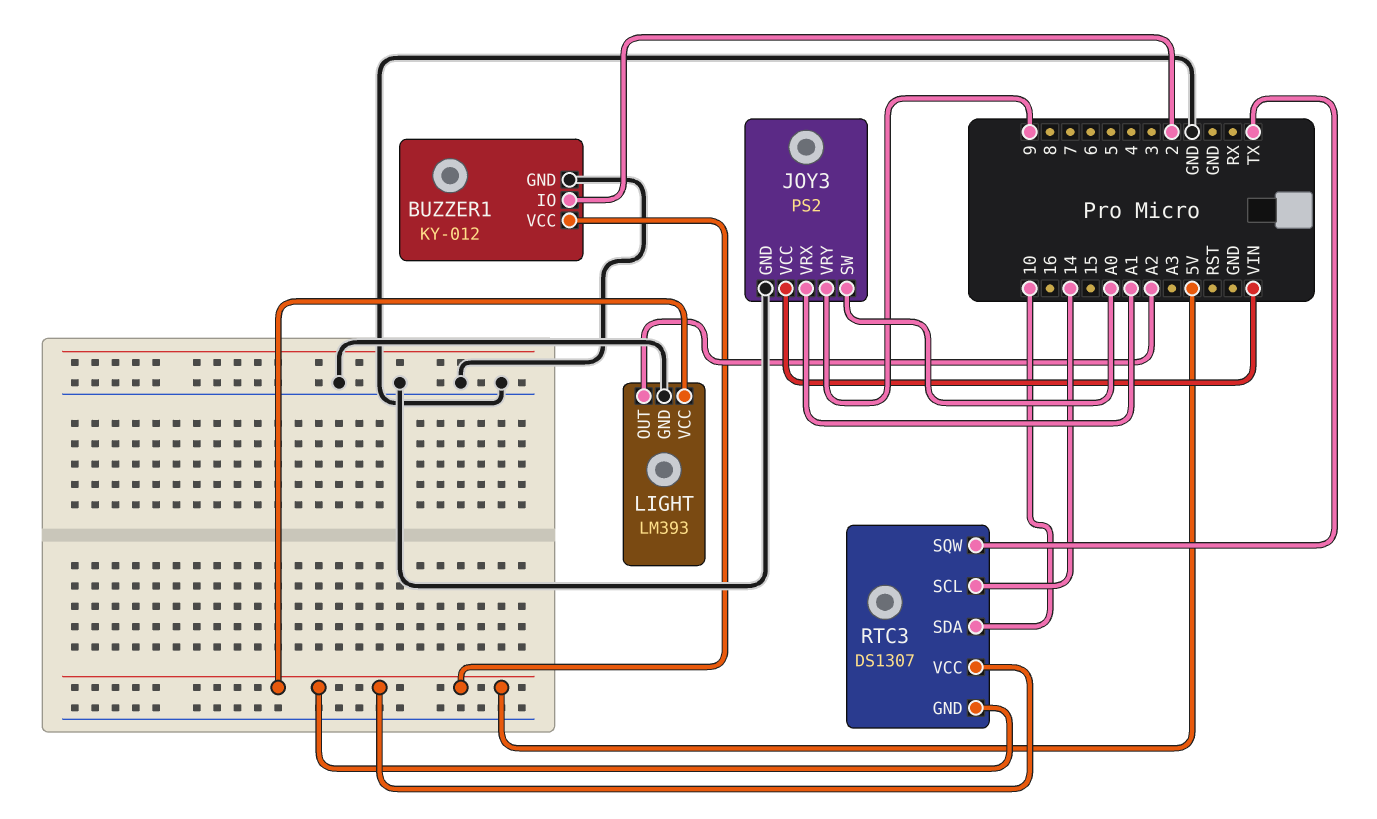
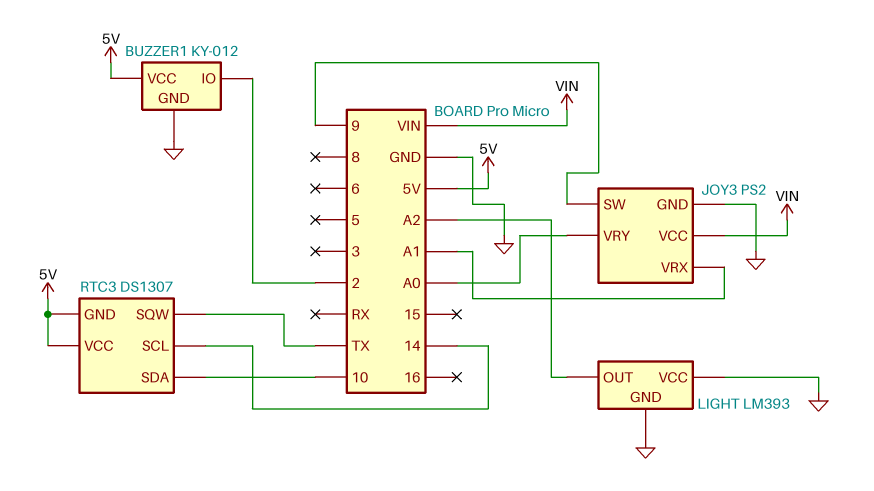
JOY3 pin SW: A0 -> 9
JOY3 pin VRY: 9 -> A0
LIGHT pin VCC: 5V -> GND

